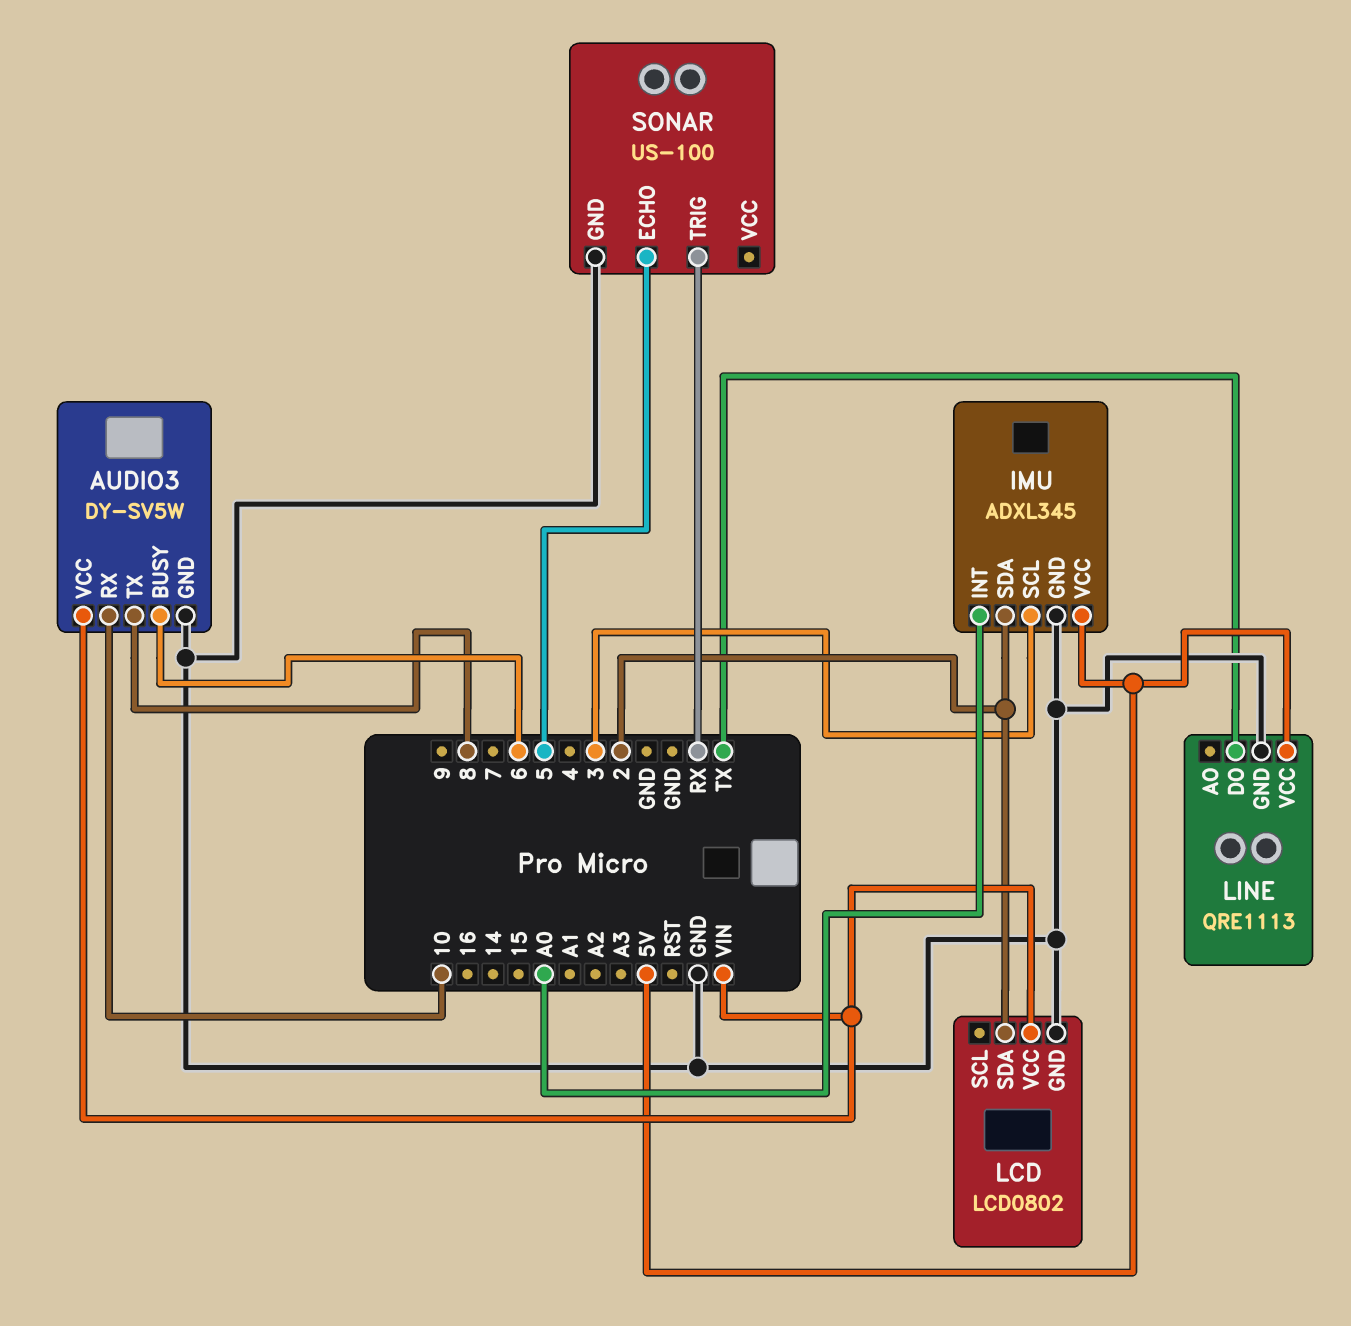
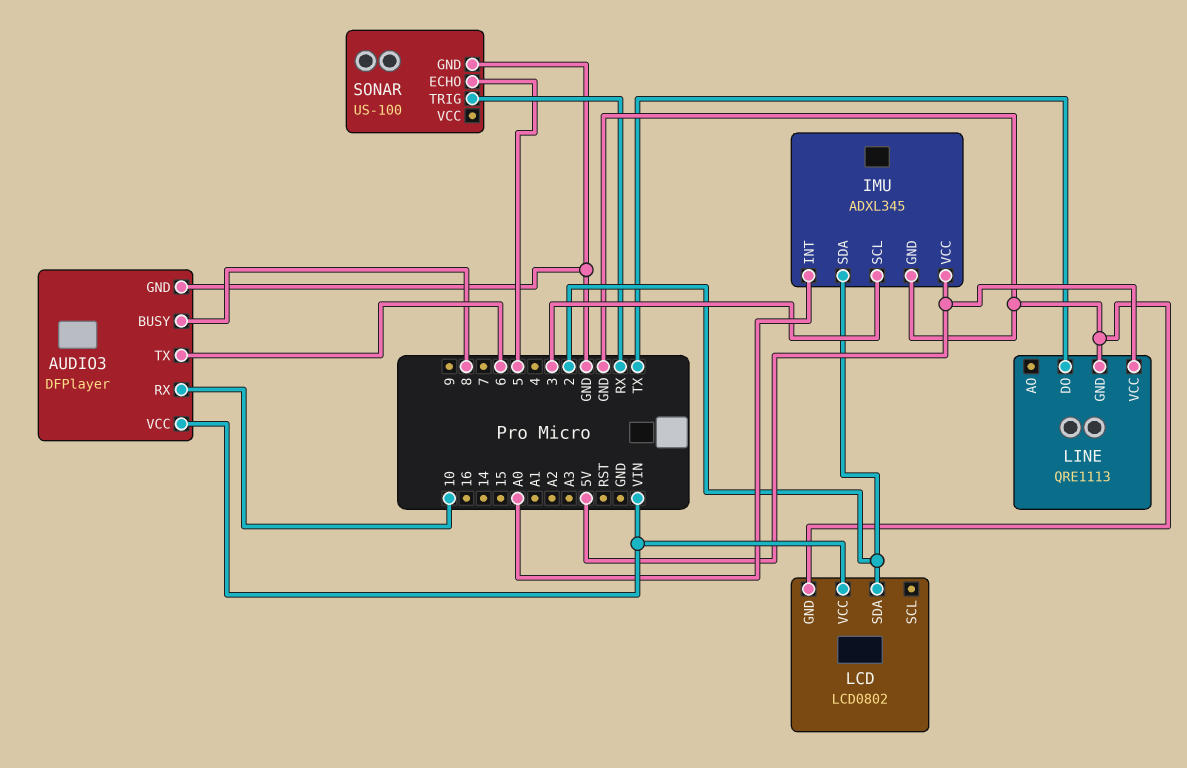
AUDIO3: DY-SV5W -> DFPlayer
AUDIO3 pin BUSY: 6 -> 8
AUDIO3 pin TX: 8 -> 6

